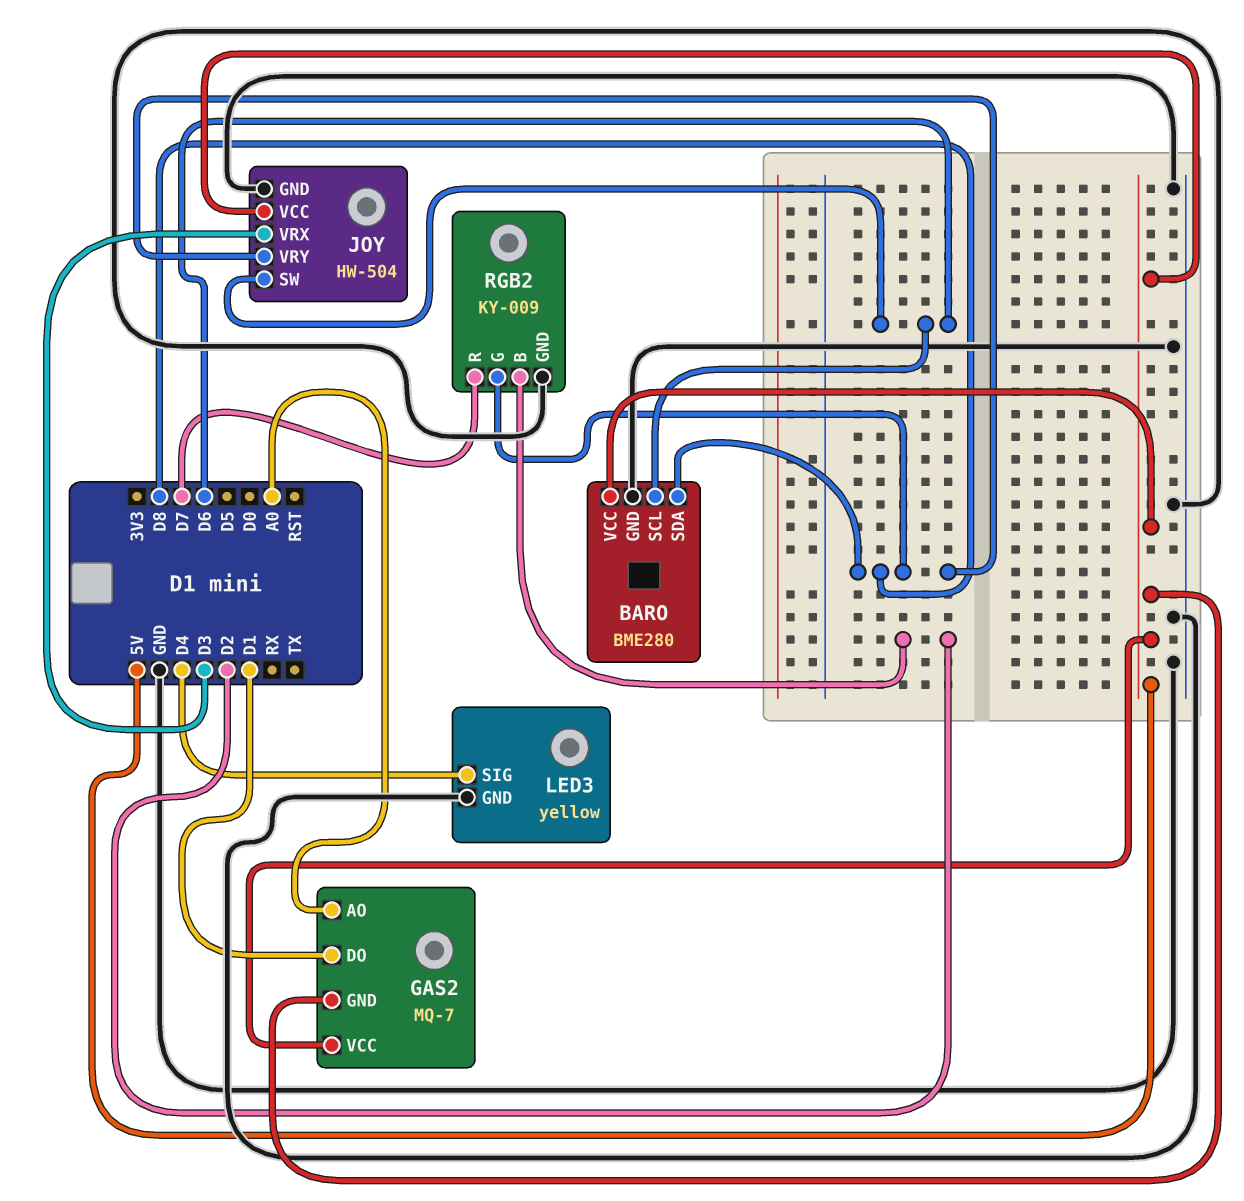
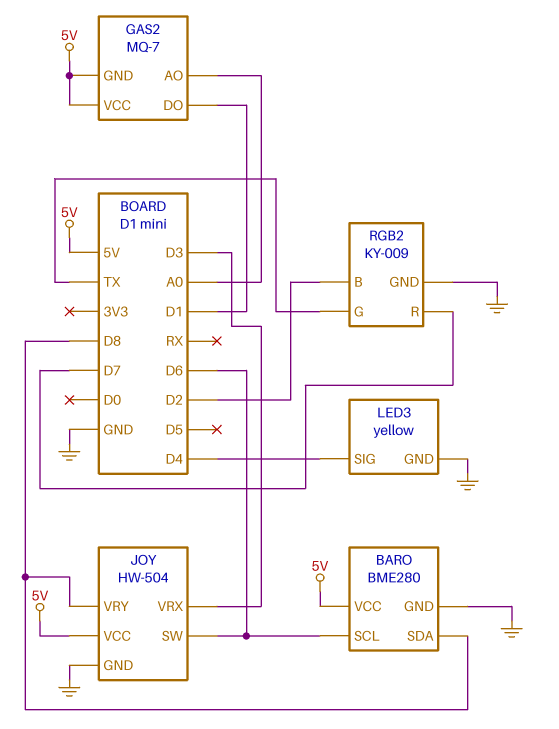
RGB2 pin G: D8 -> TX

